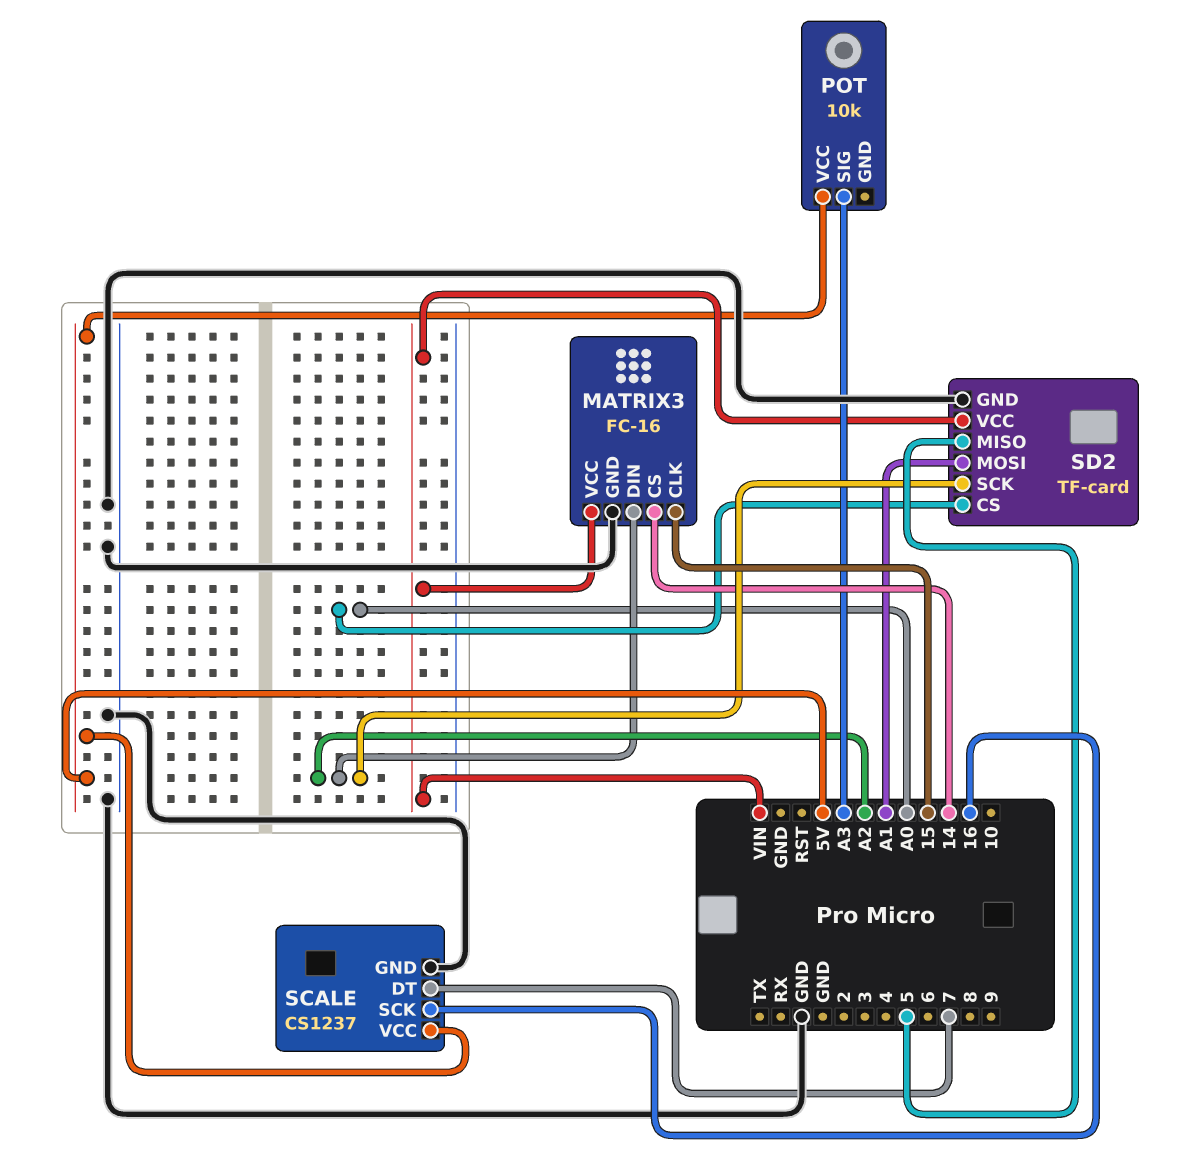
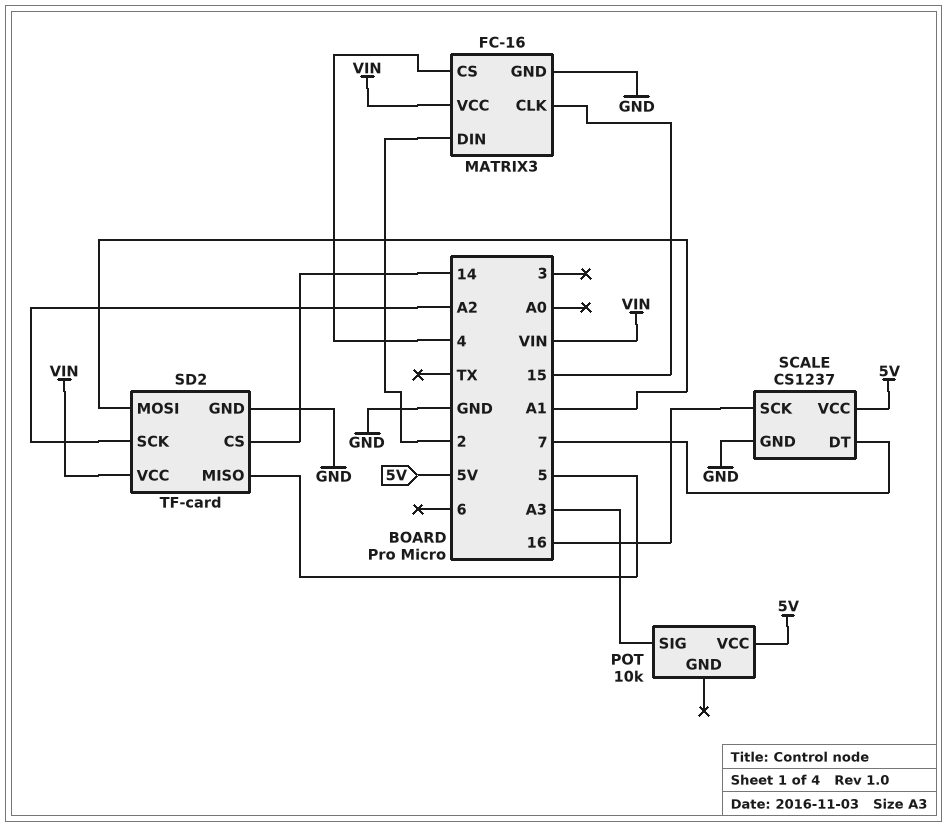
MATRIX3 pin CS: 14 -> 4
MATRIX3 pin DIN: A2 -> 2
SD2 pin CS: A0 -> 14

